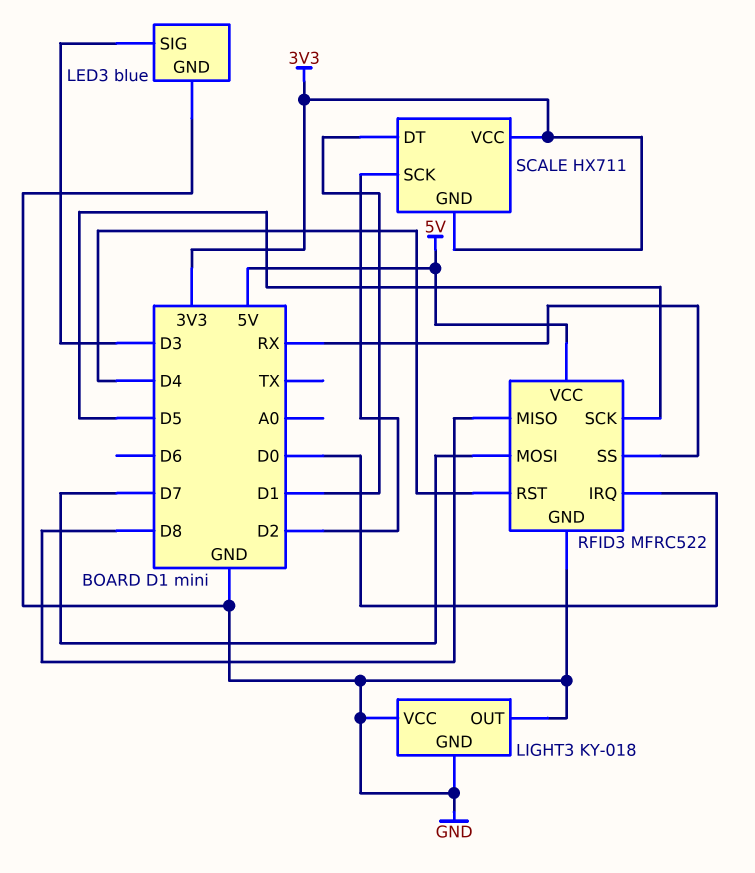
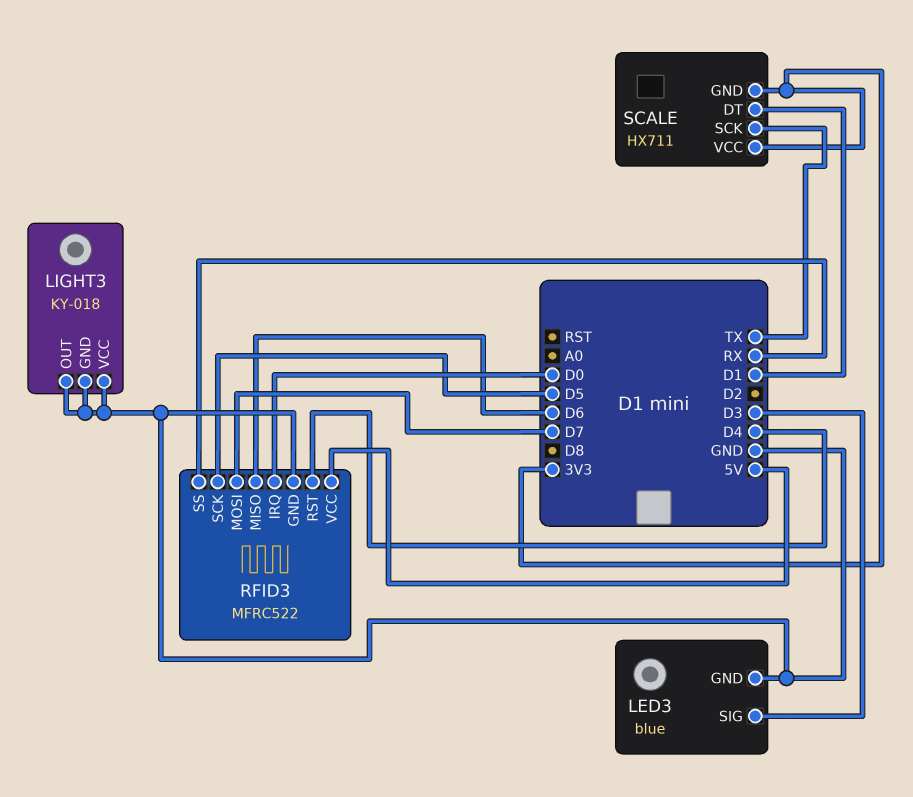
RFID3 pin MISO: D8 -> D6
SCALE pin SCK: D2 -> TX

